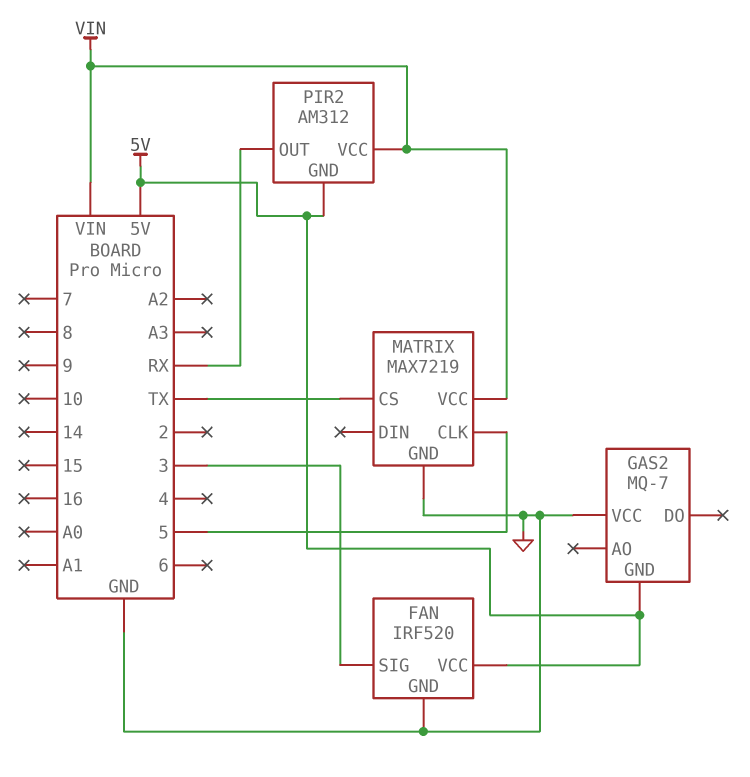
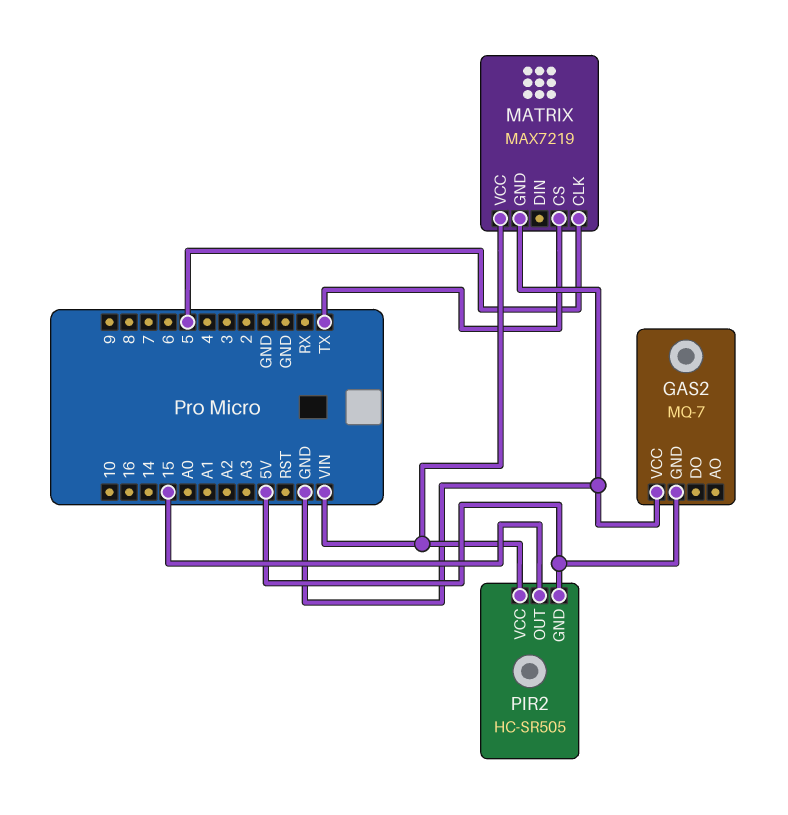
FAN: IRF520 -> none
FAN pin GND: GND -> none
FAN pin SIG: 3 -> none
FAN pin VCC: 5V -> none
PIR2: AM312 -> HC-SR505
PIR2 pin OUT: RX -> 15

